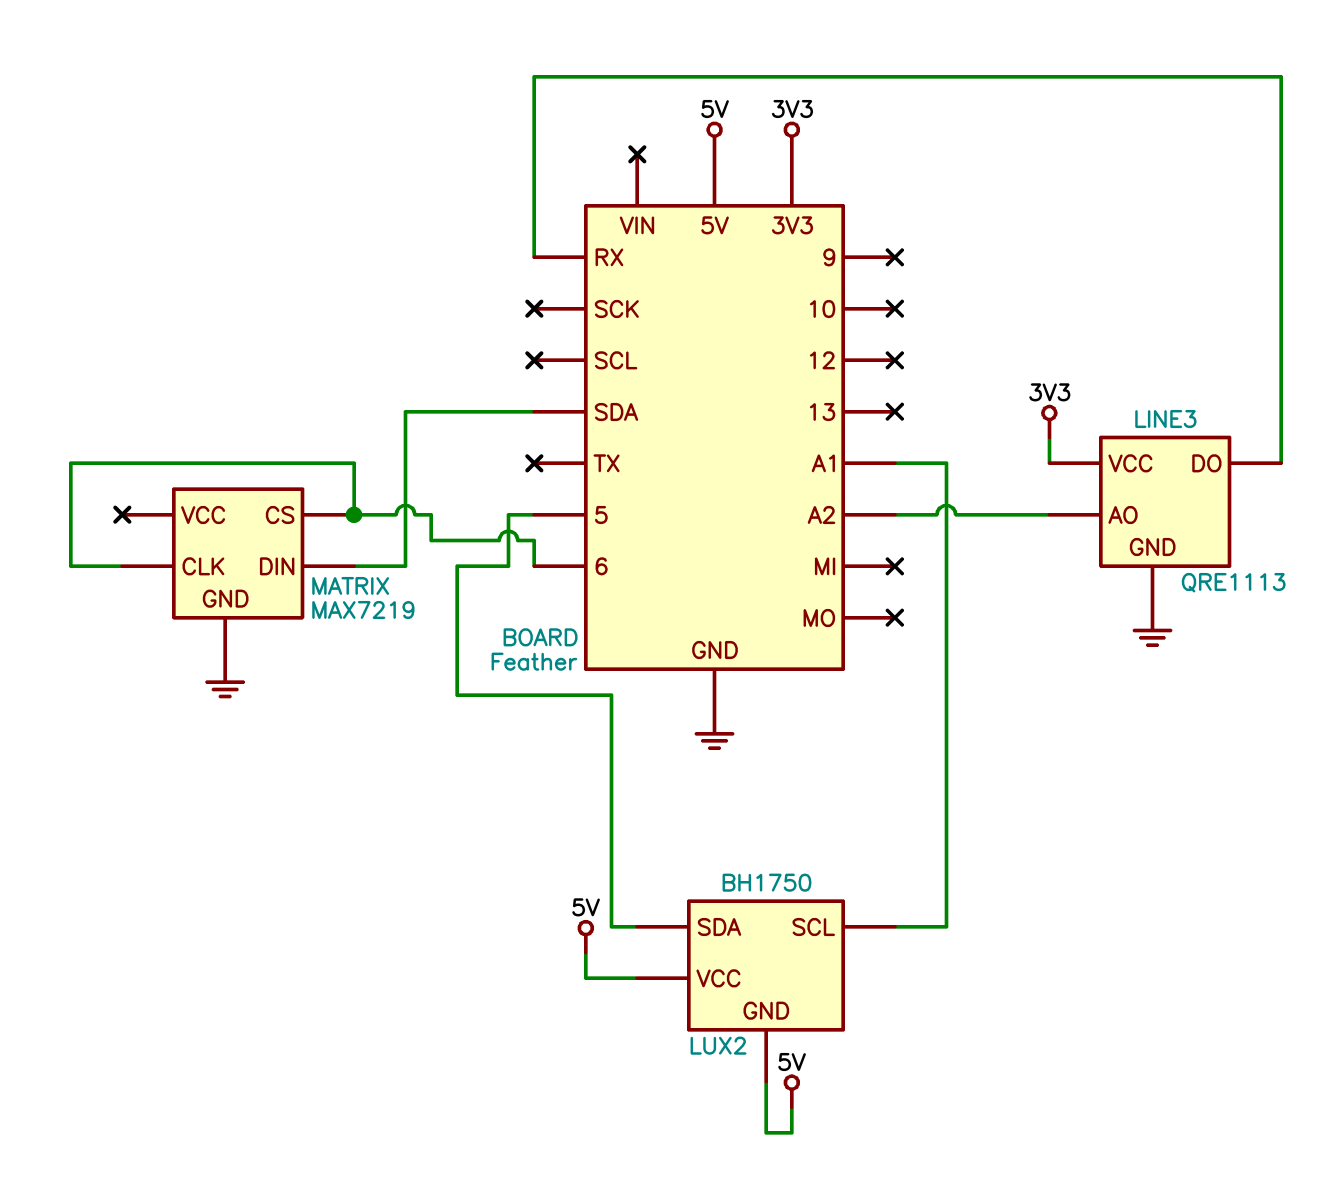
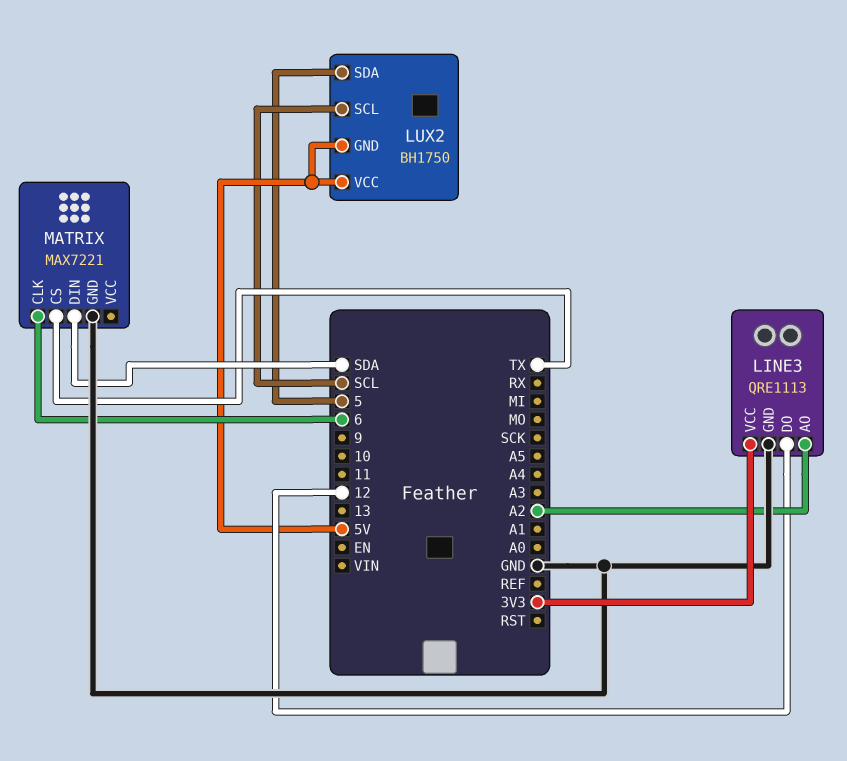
LINE3 pin DO: RX -> 12
LUX2 pin SCL: A1 -> SCL
MATRIX: MAX7219 -> MAX7221
MATRIX pin CS: 6 -> TX

